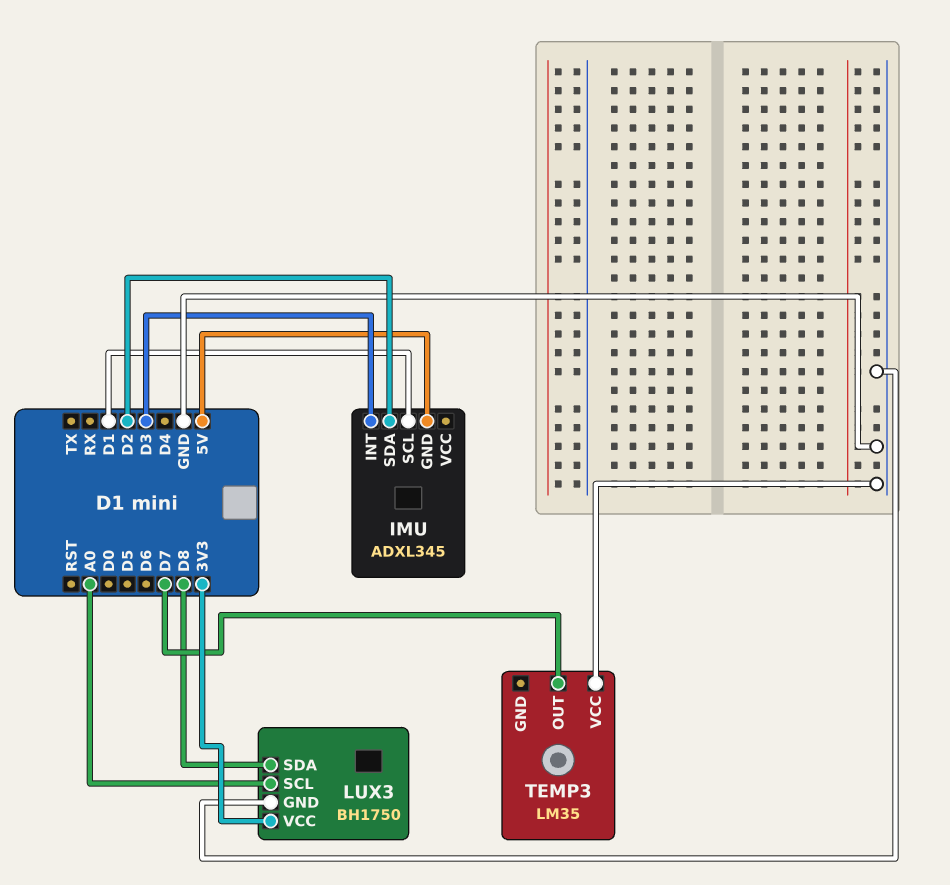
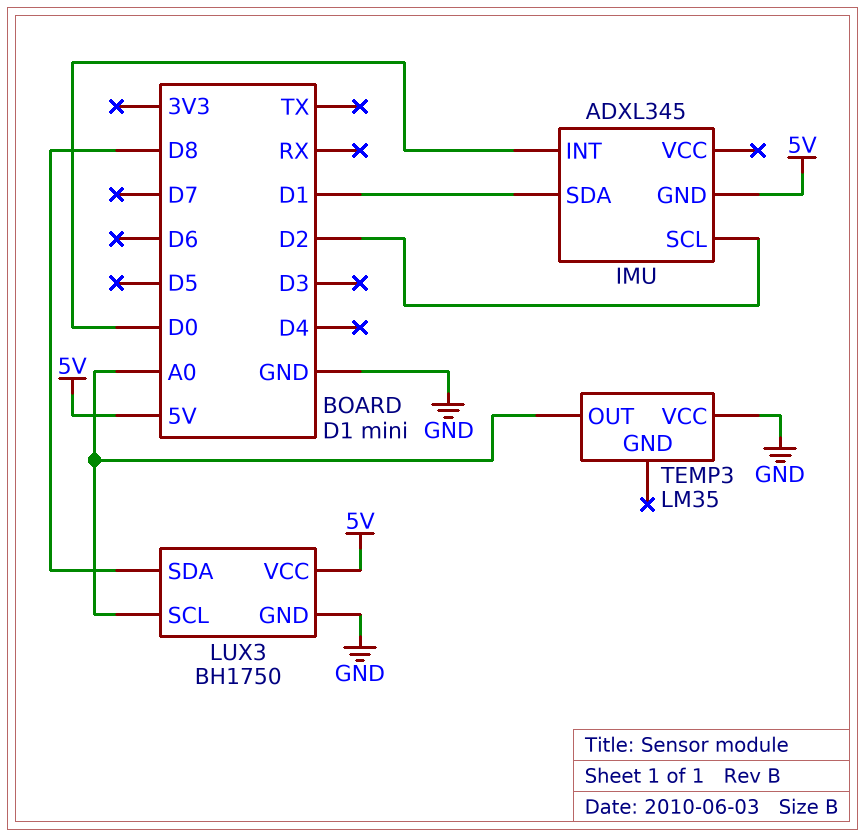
IMU pin INT: D3 -> D0
IMU pin SCL: D1 -> D2
IMU pin SDA: D2 -> D1
LUX3 pin VCC: 3V3 -> 5V
TEMP3 pin OUT: D7 -> A0

